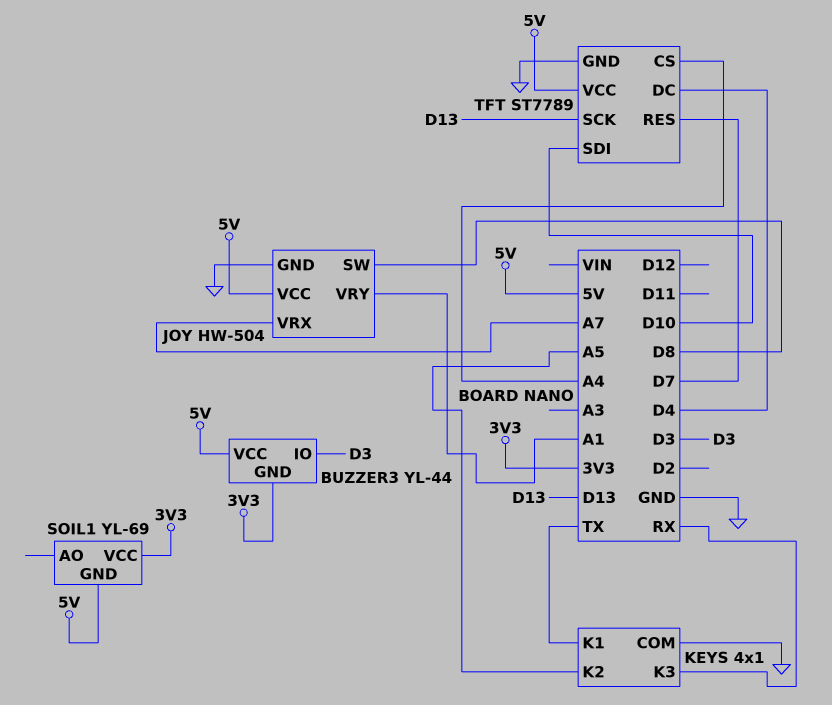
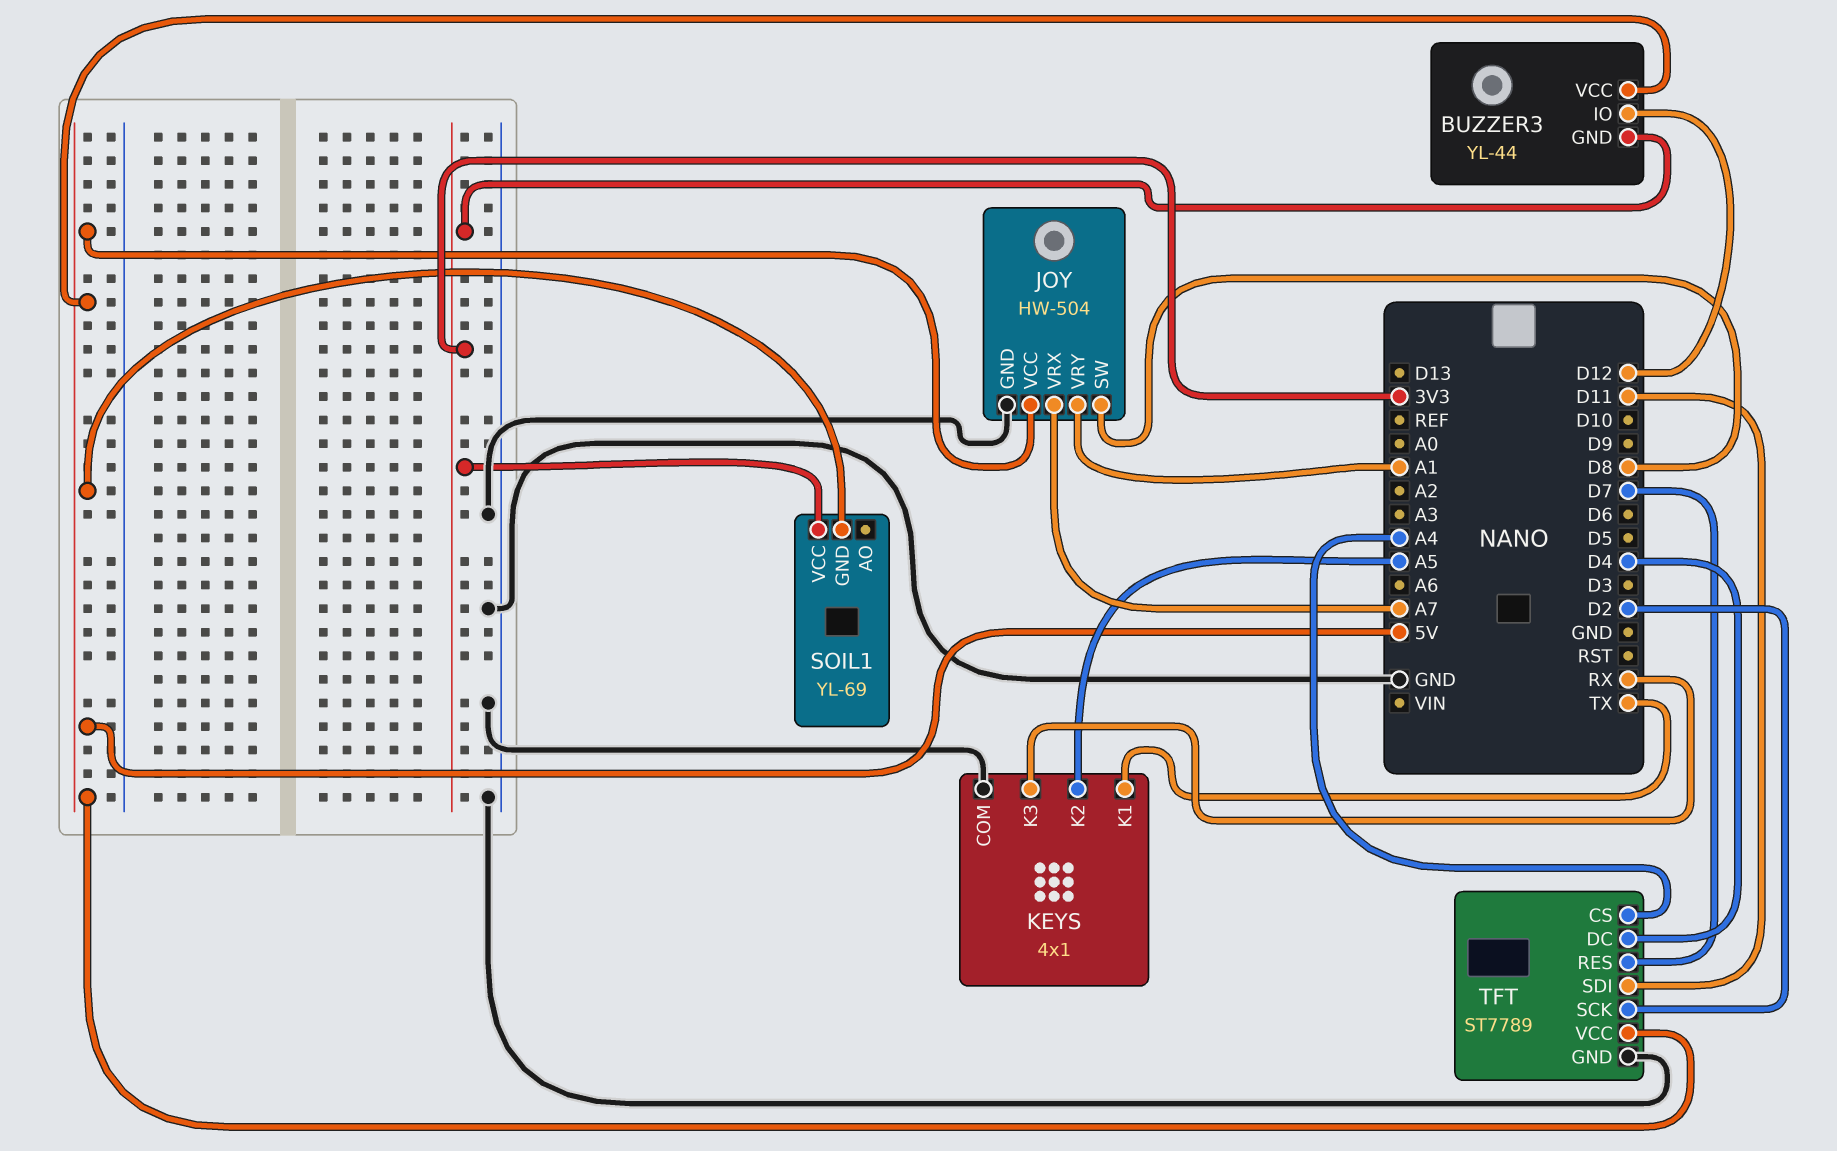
BUZZER3 pin IO: D3 -> D12
TFT pin SCK: D13 -> D2
TFT pin SDI: D10 -> D11

